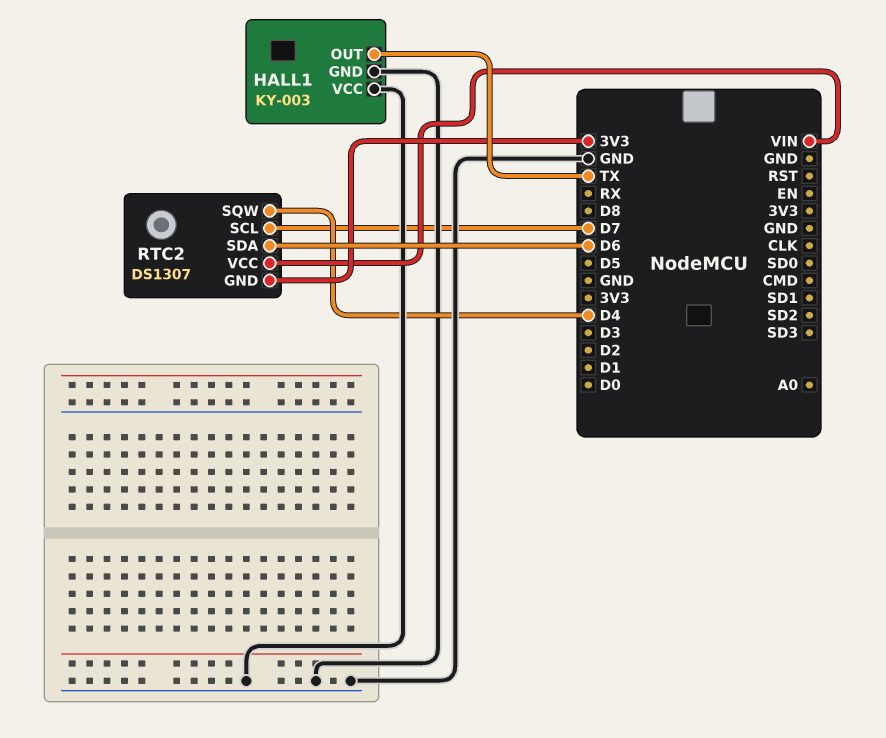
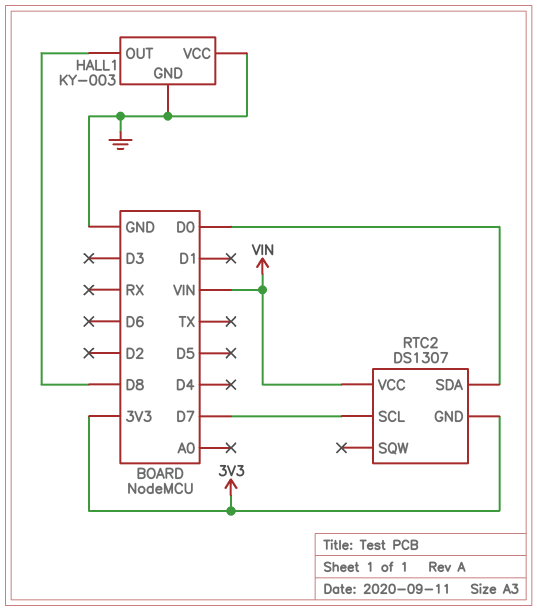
HALL1 pin OUT: TX -> D8
RTC2 pin SDA: D6 -> D0
RTC2 pin SQW: D4 -> none

